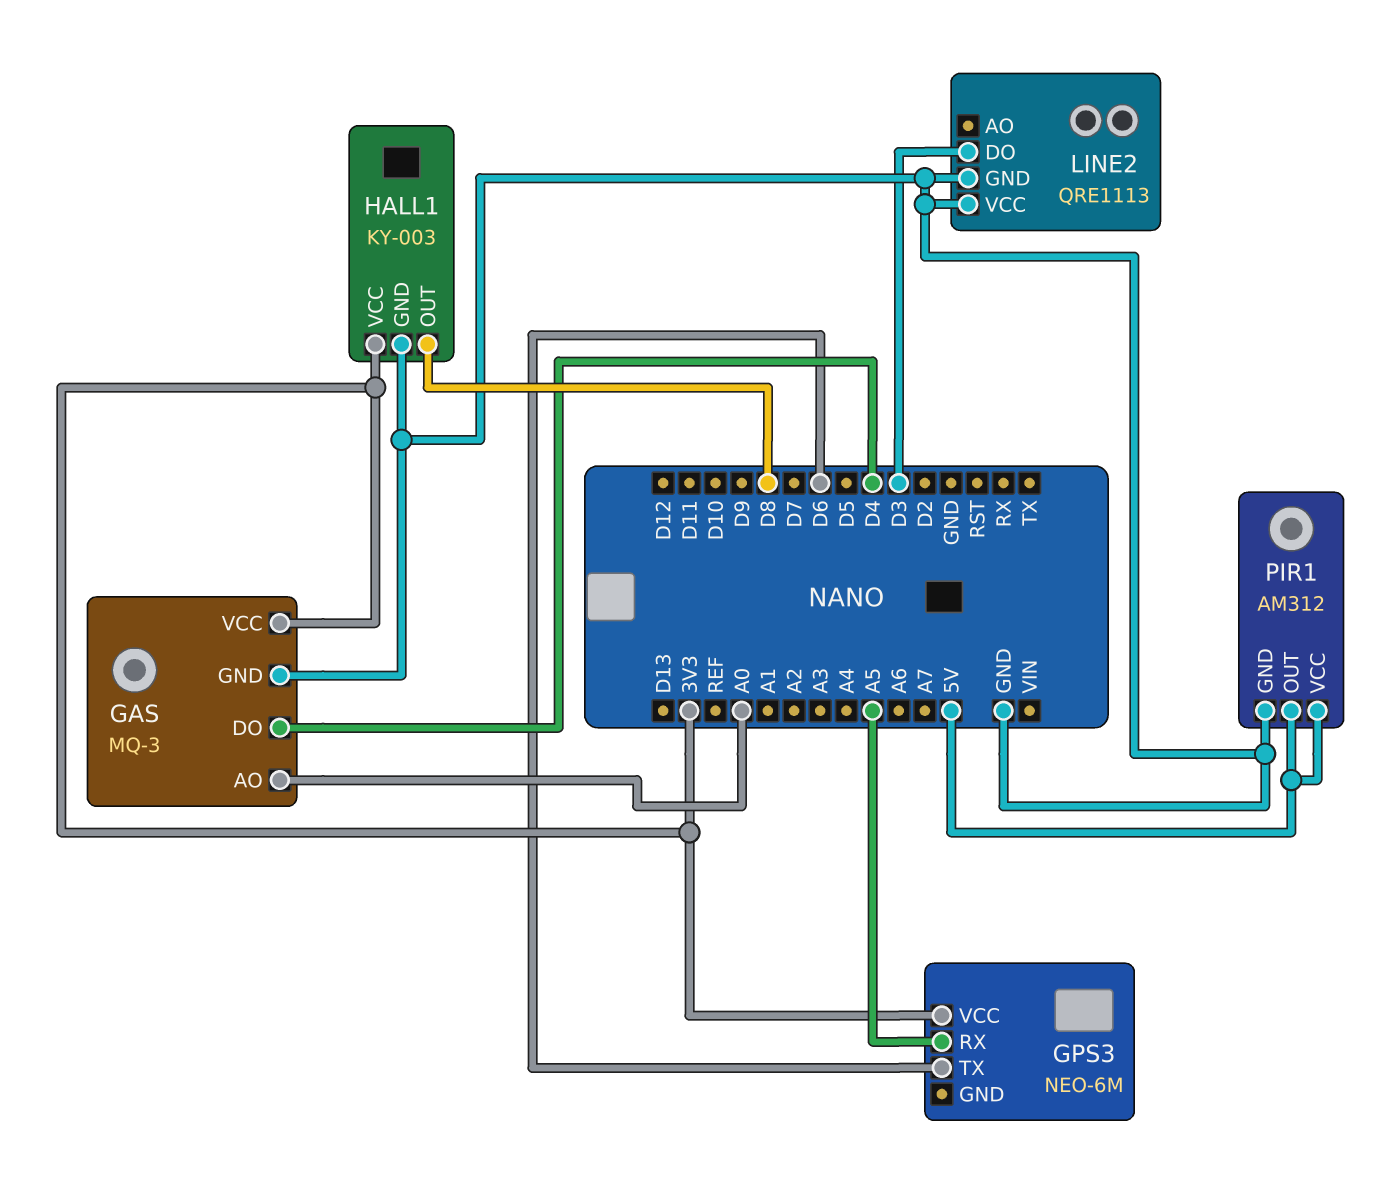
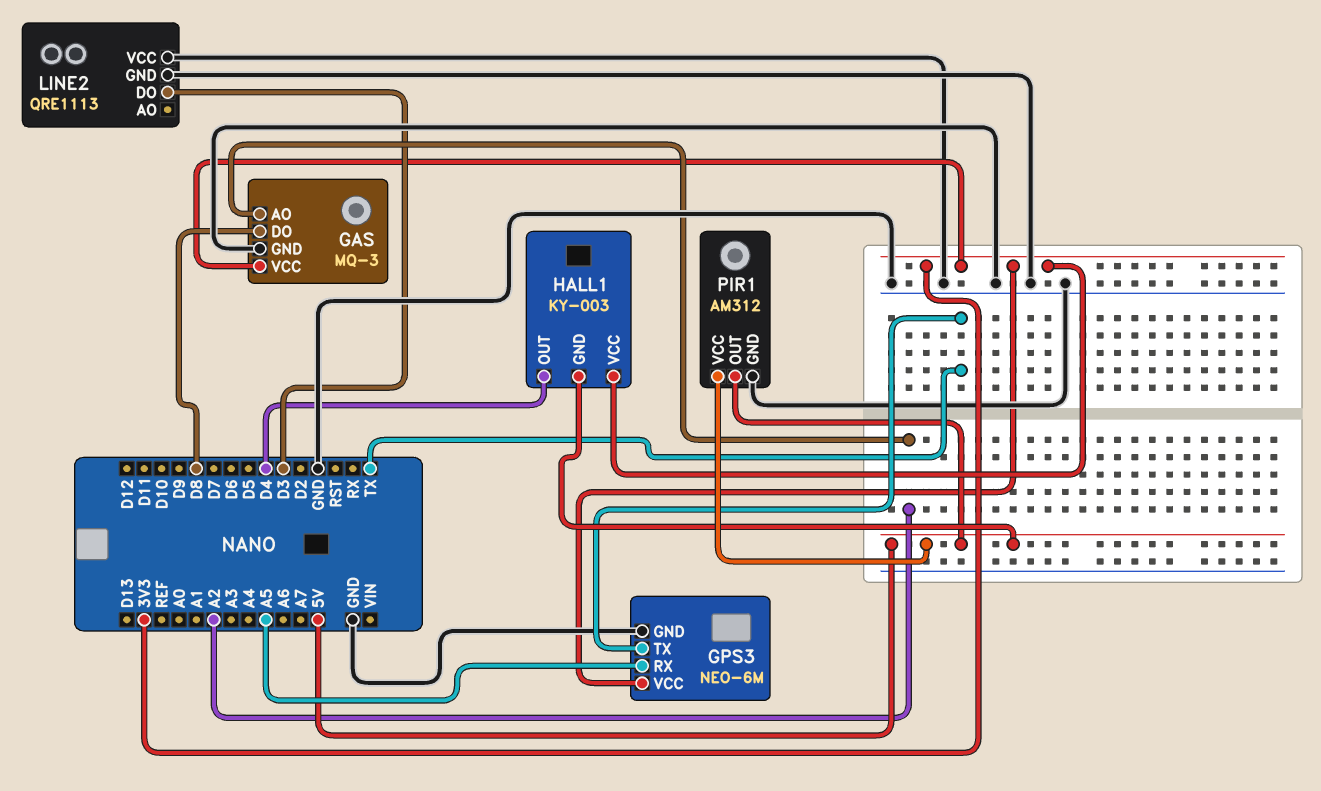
GAS pin AO: A0 -> A2
GAS pin DO: D4 -> D8
GPS3 pin GND: none -> GND
GPS3 pin TX: D6 -> TX
HALL1 pin GND: GND -> 5V
HALL1 pin OUT: D8 -> D4

